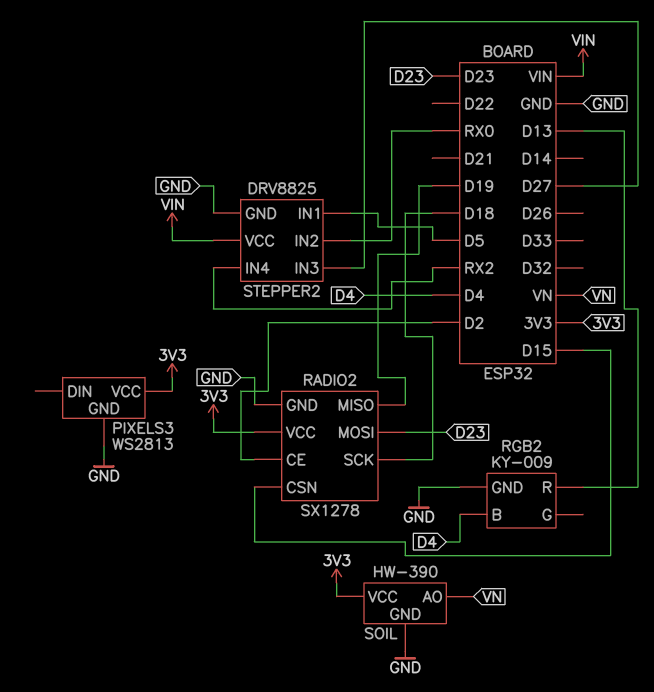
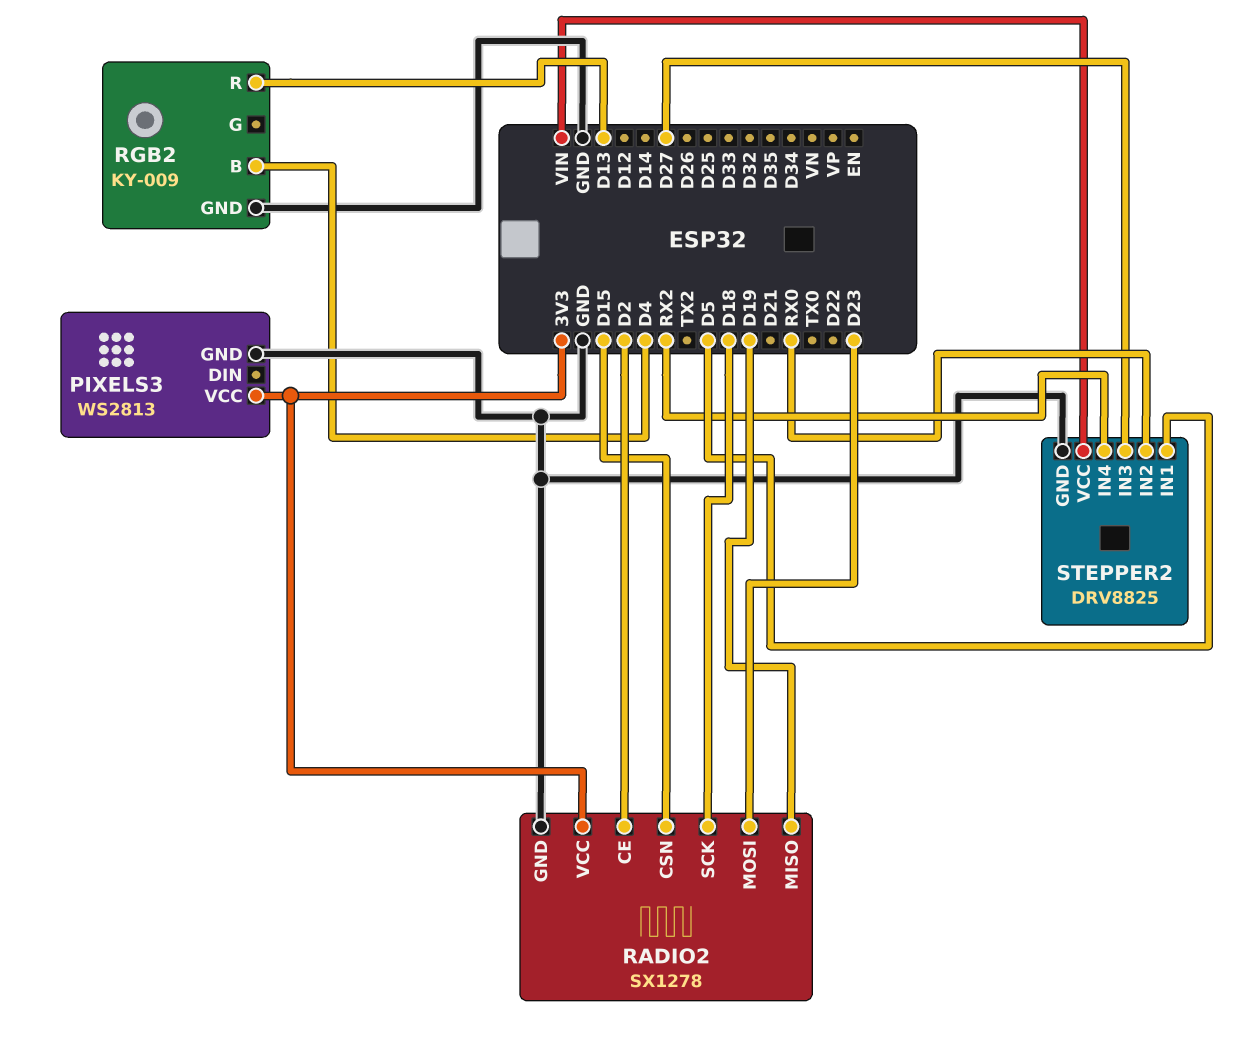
SOIL: HW-390 -> none
SOIL pin AO: VN -> none
SOIL pin GND: GND -> none
SOIL pin VCC: 3V3 -> none

